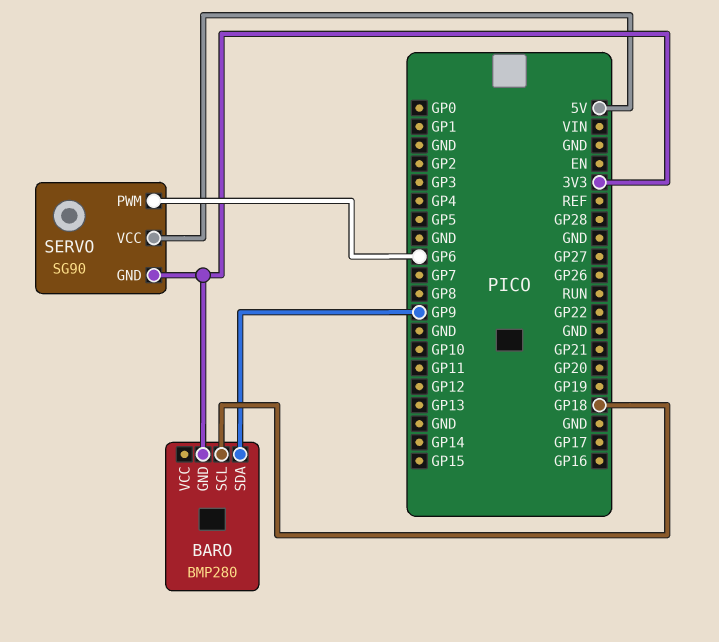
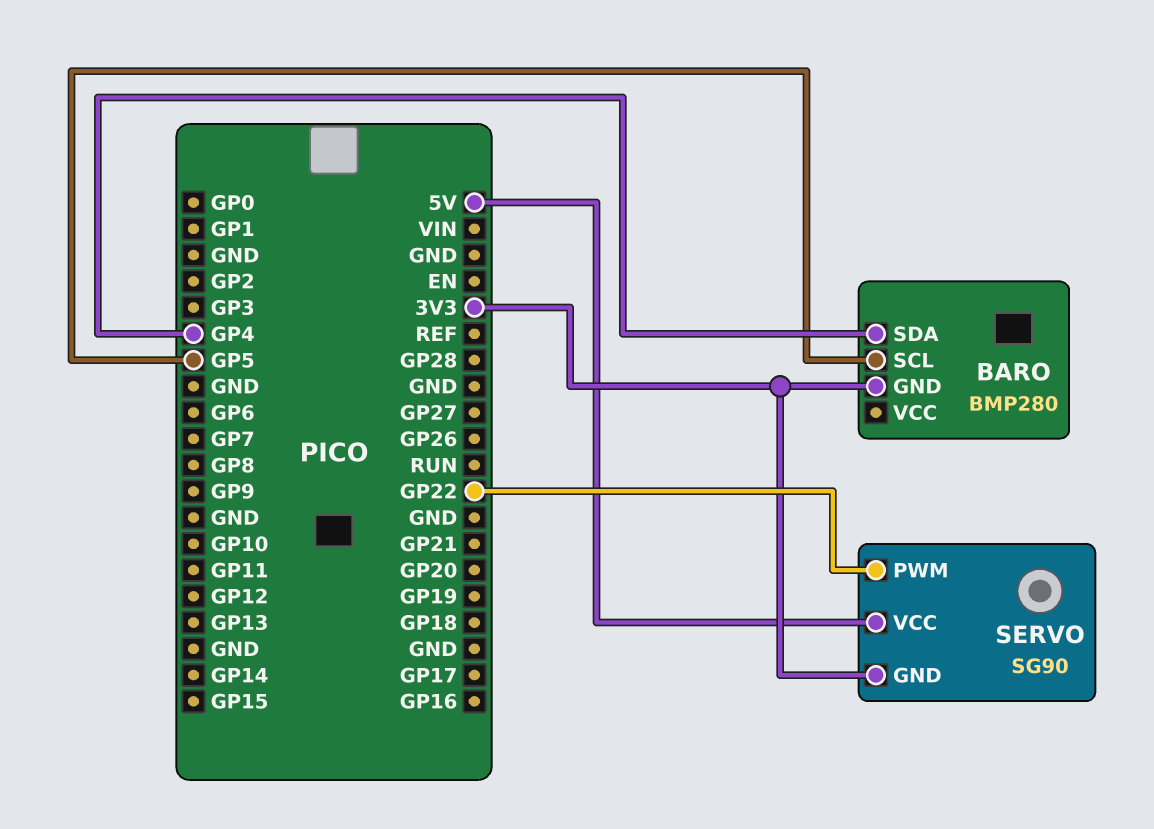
BARO pin SCL: GP18 -> GP5
BARO pin SDA: GP9 -> GP4
SERVO pin PWM: GP6 -> GP22

